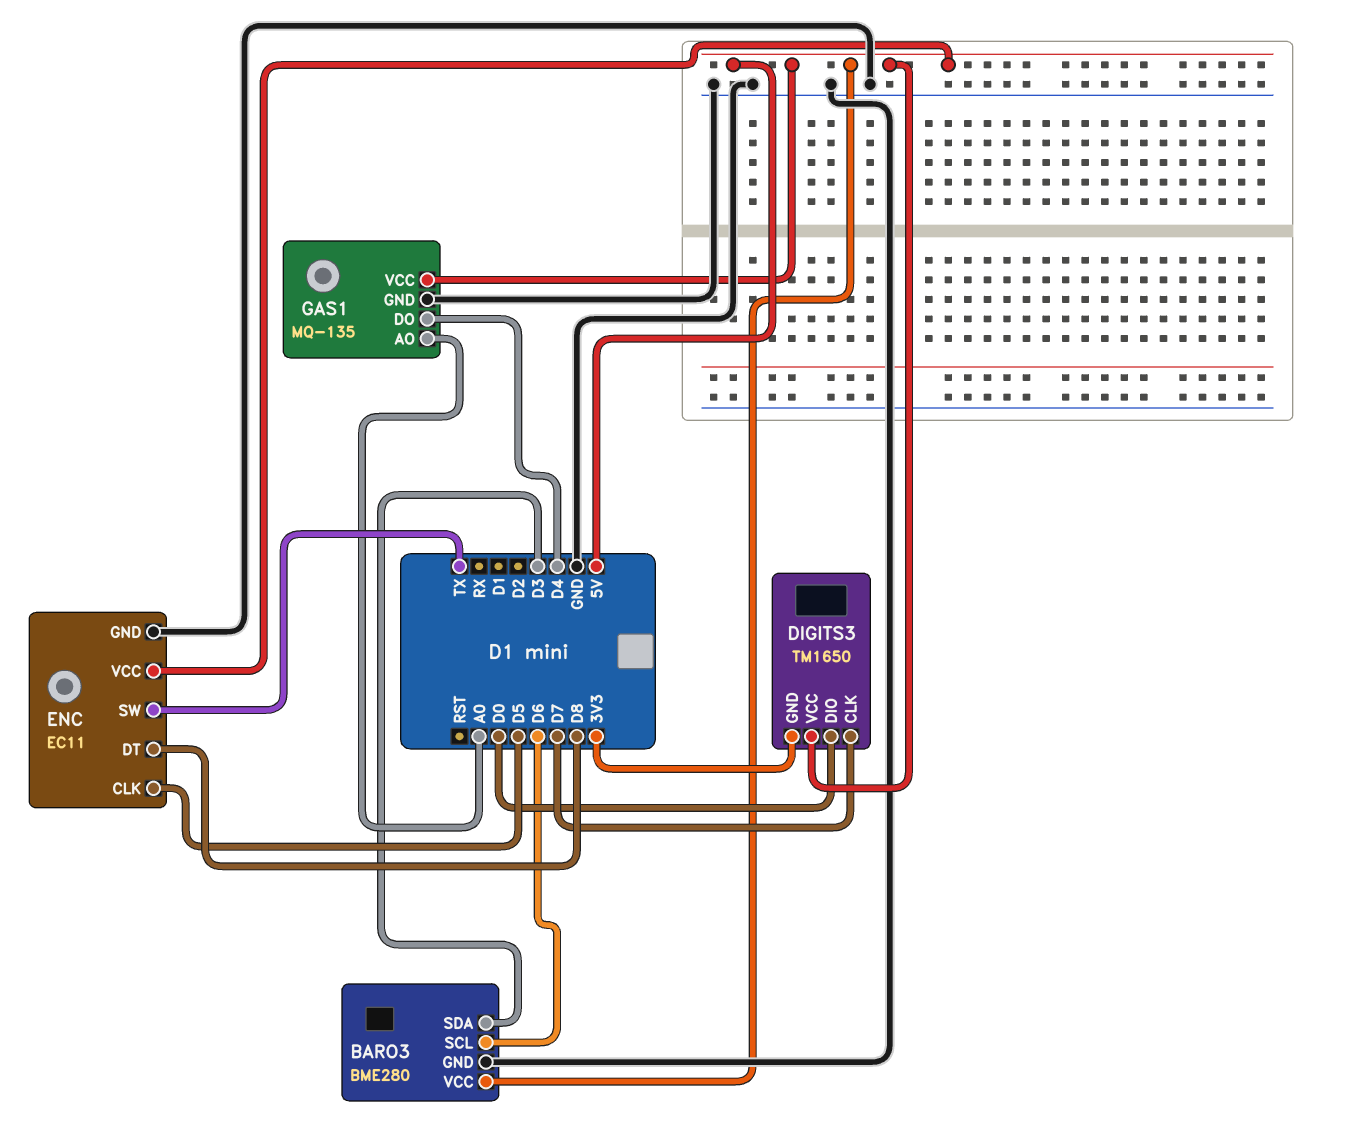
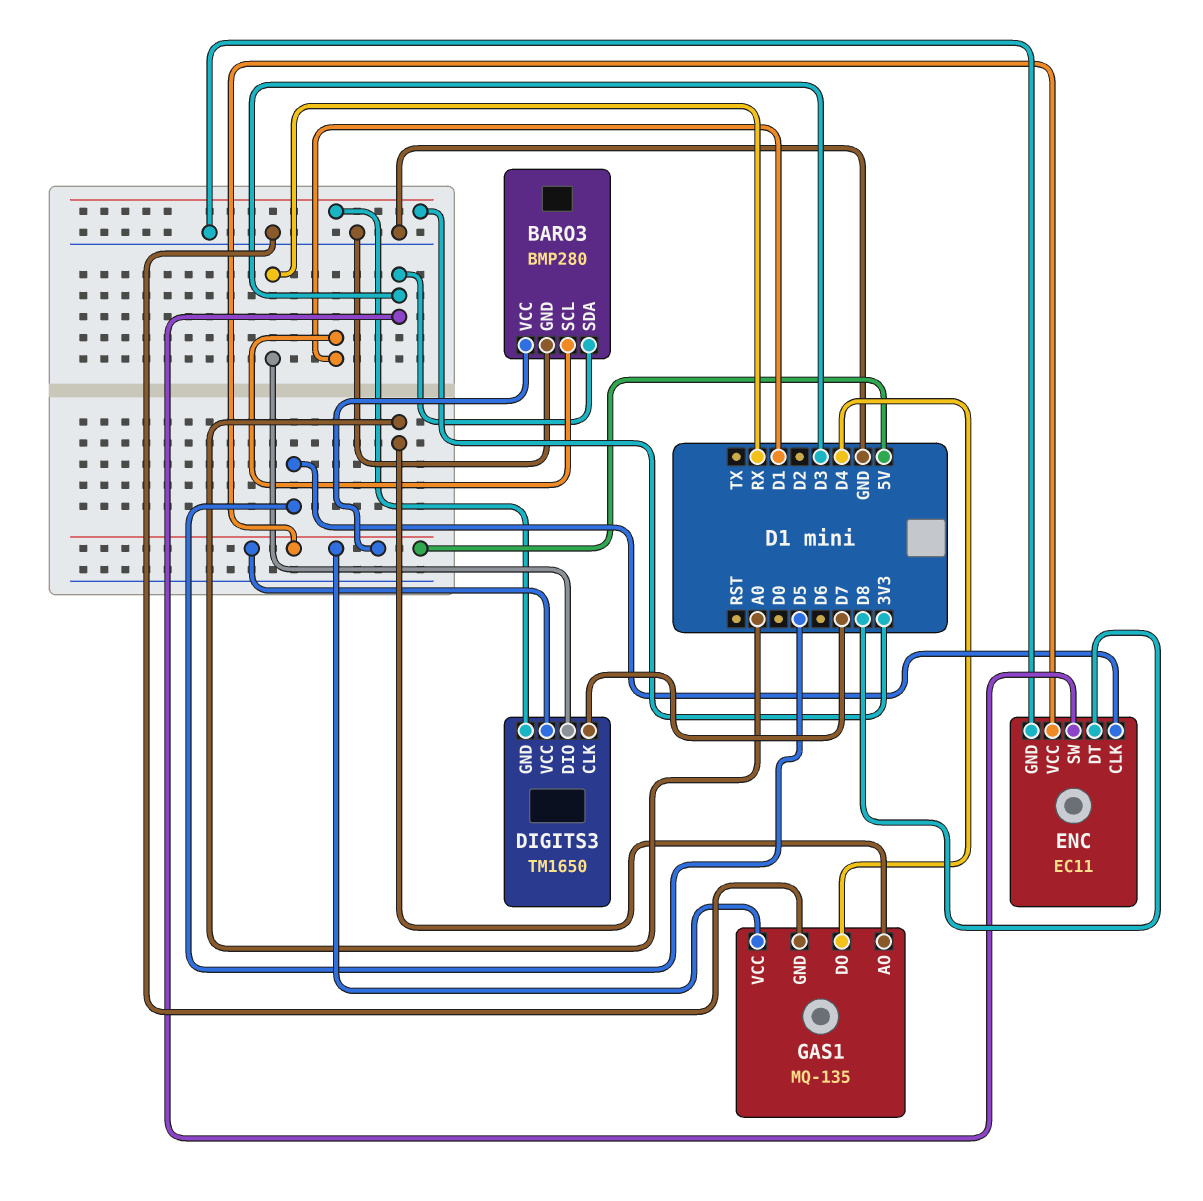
BARO3: BME280 -> BMP280
BARO3 pin SCL: D6 -> D1
DIGITS3 pin DIO: D0 -> RX
ENC pin SW: TX -> D3

